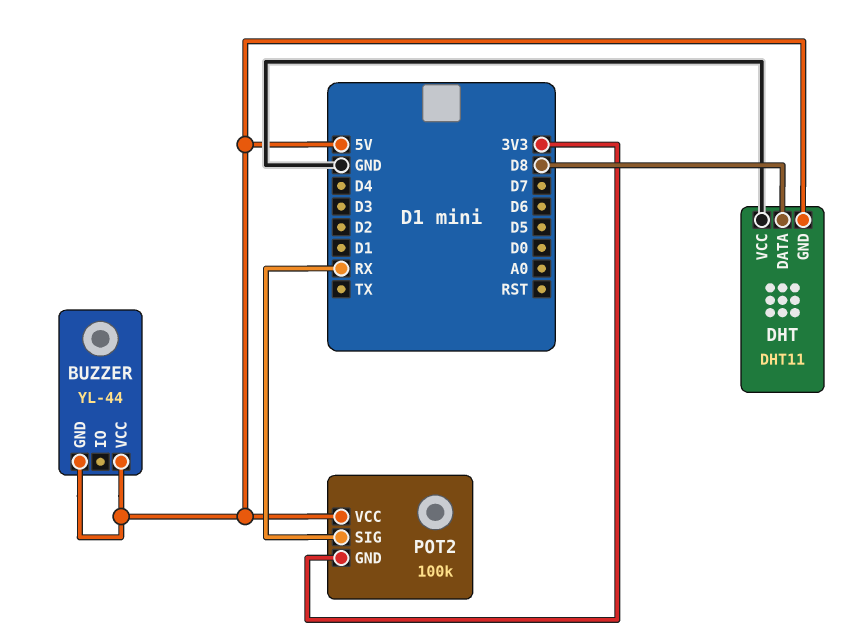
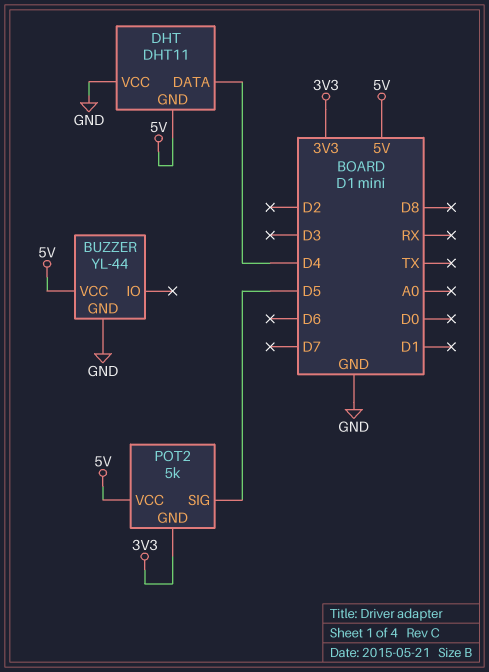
BUZZER pin GND: 5V -> GND
DHT pin DATA: D8 -> D4
POT2: 100k -> 5k
POT2 pin SIG: RX -> D5

